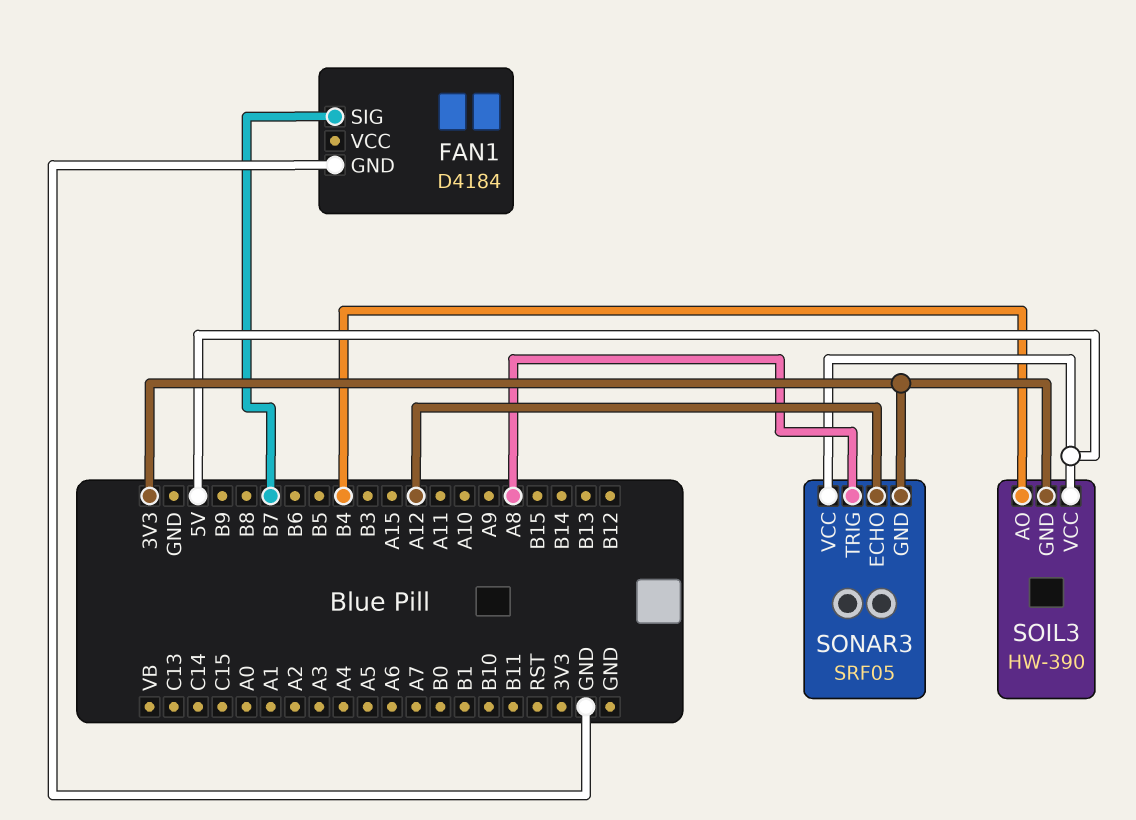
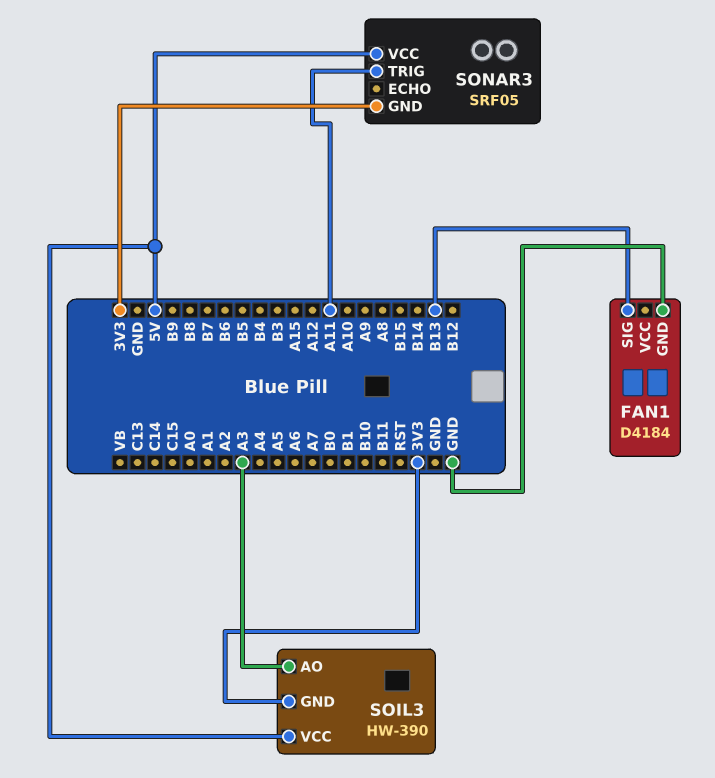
FAN1 pin SIG: B7 -> B13
SOIL3 pin AO: B4 -> A3
SONAR3 pin ECHO: A12 -> none
SONAR3 pin TRIG: A8 -> A11

